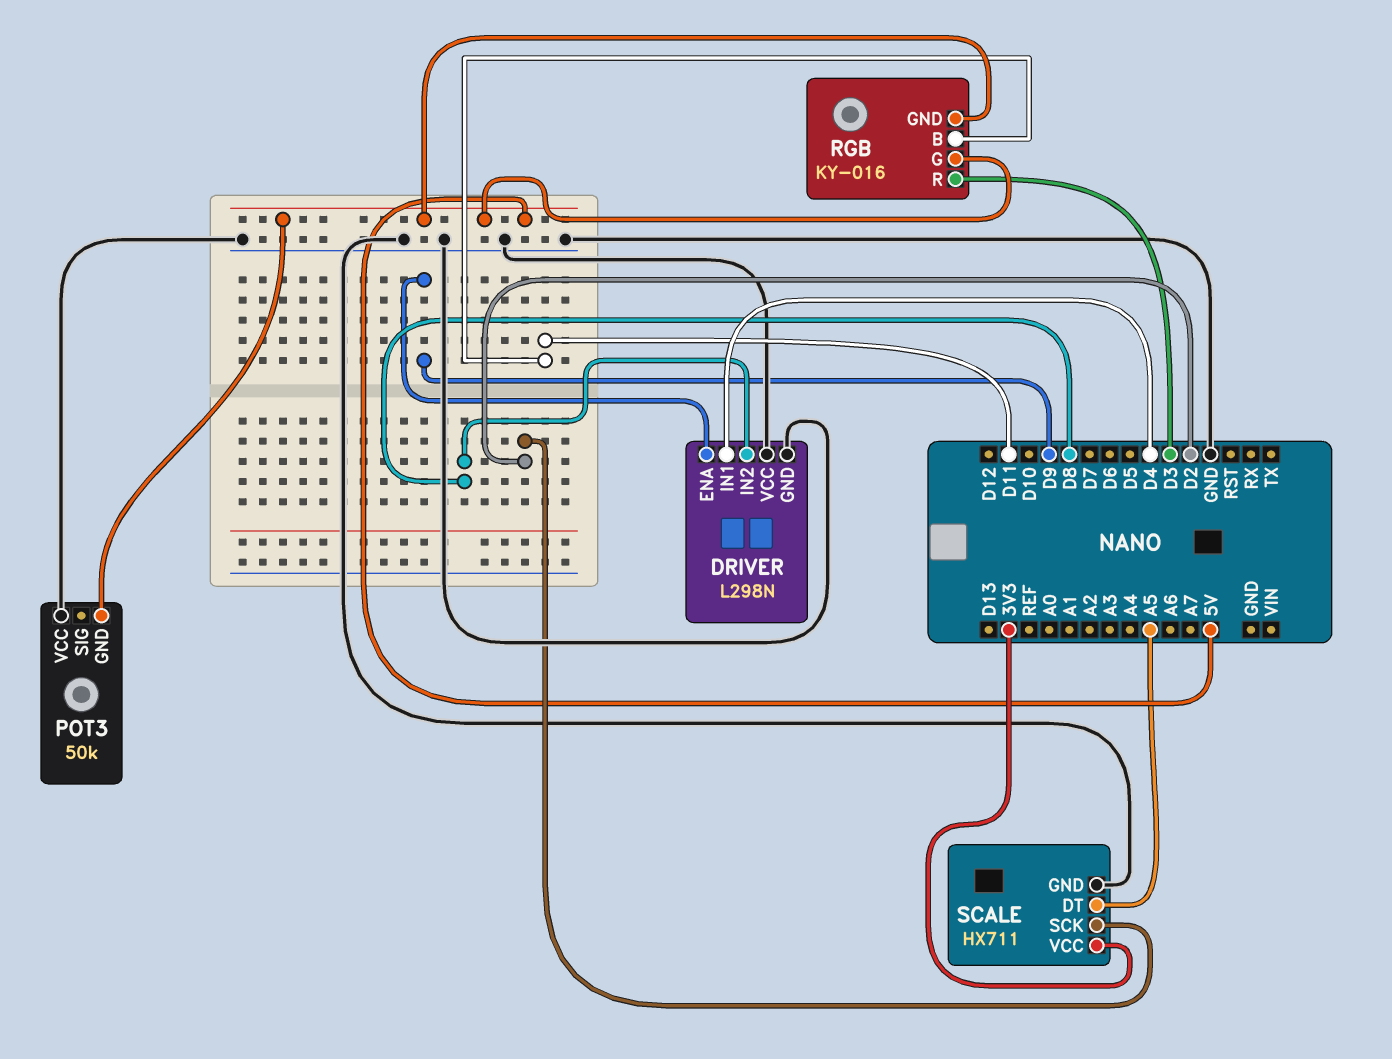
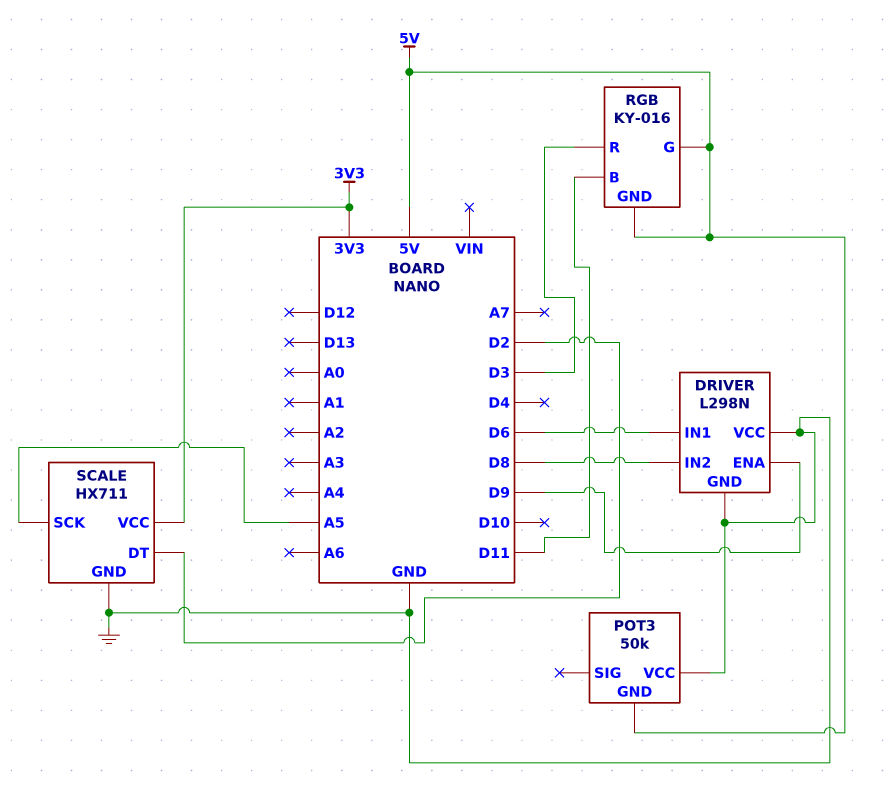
DRIVER pin IN1: D4 -> D6
SCALE pin DT: A5 -> D2
SCALE pin SCK: D2 -> A5

